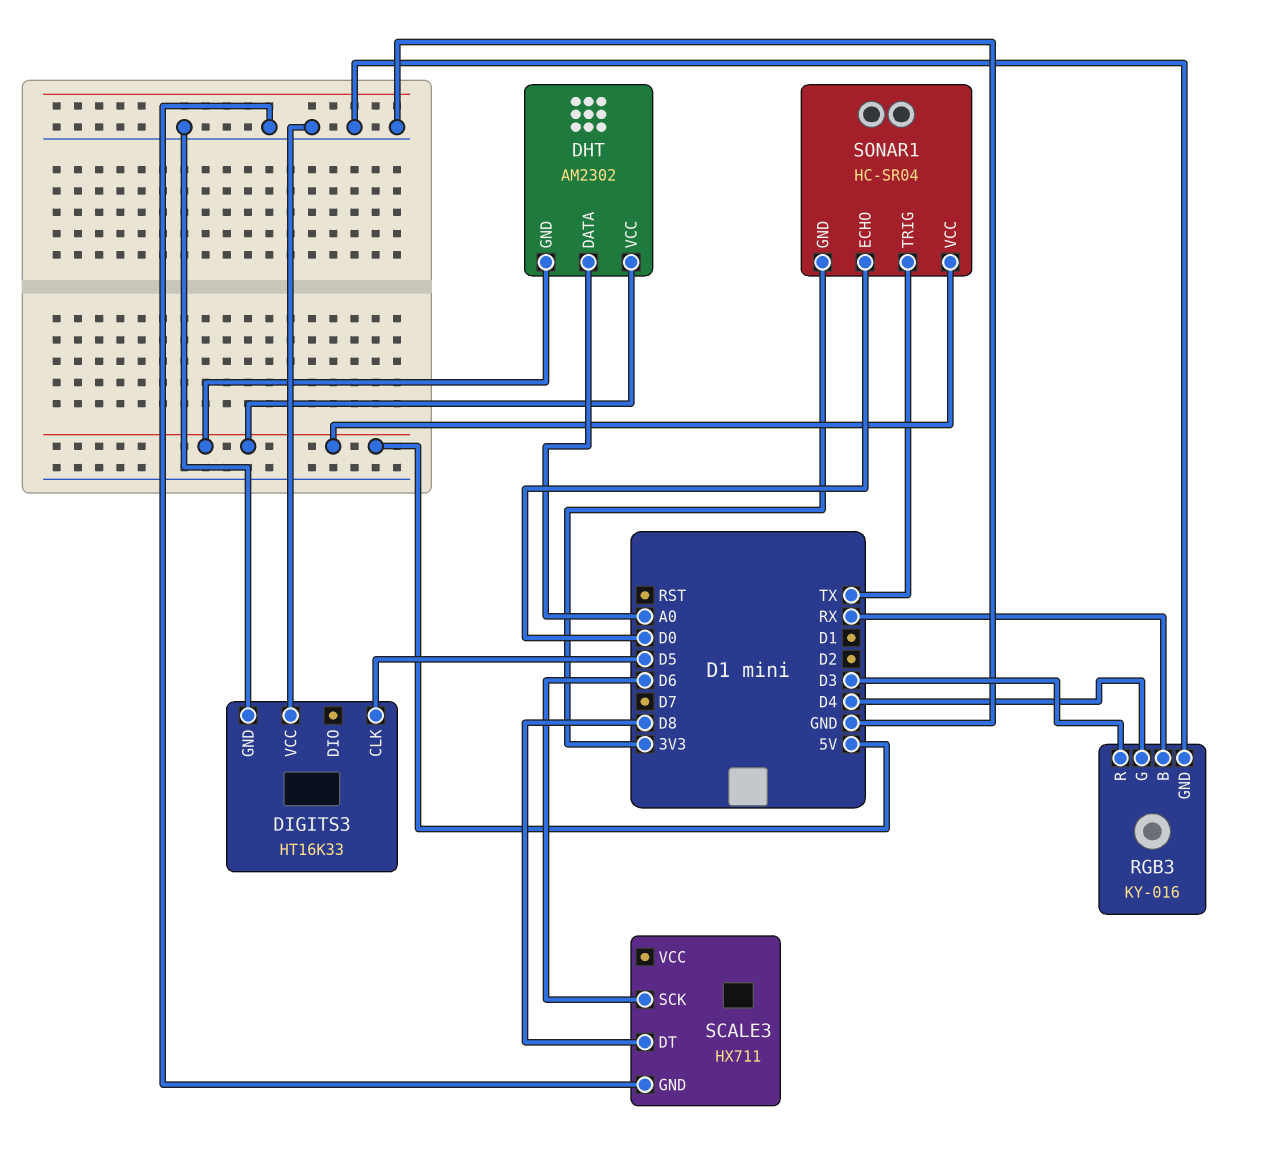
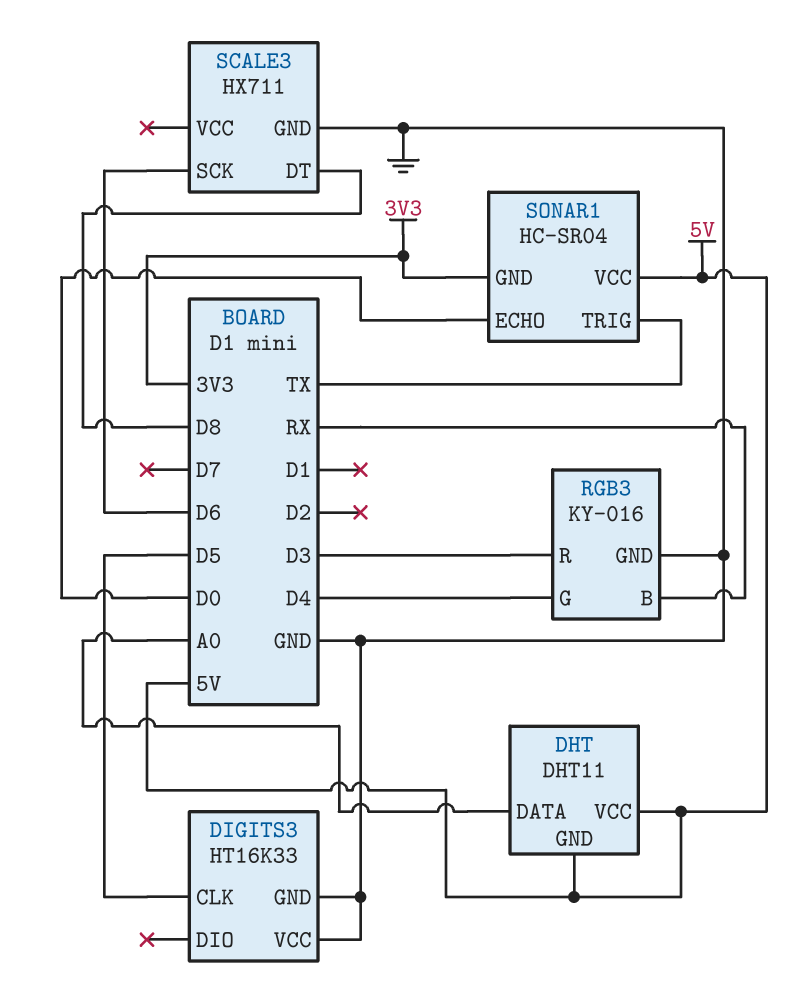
DHT: AM2302 -> DHT11

